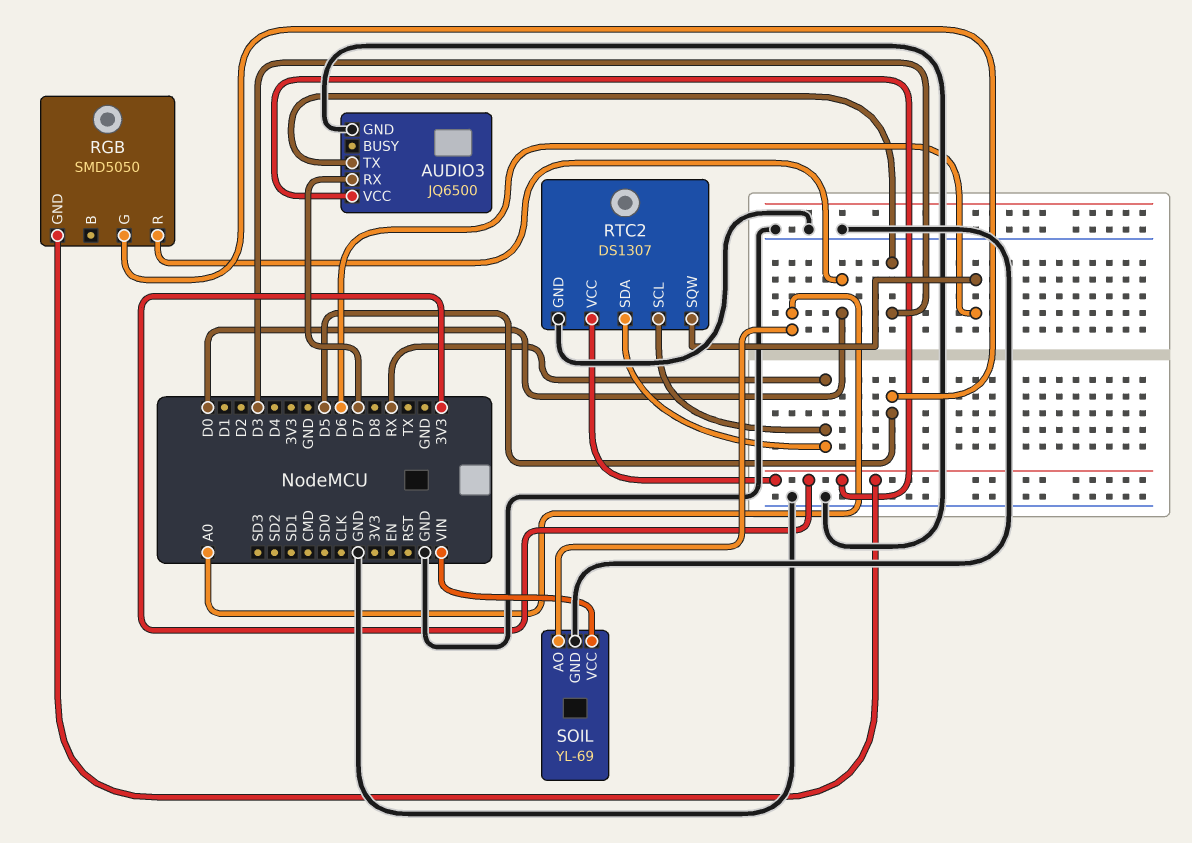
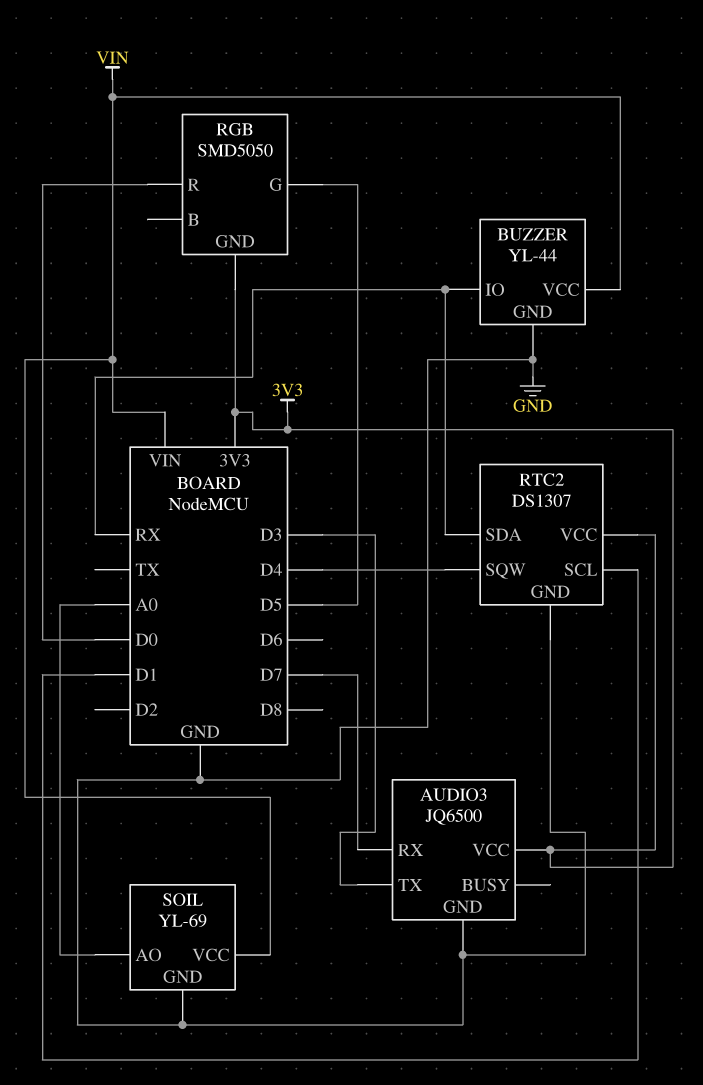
BUZZER: none -> YL-44
BUZZER pin GND: none -> GND
BUZZER pin IO: none -> RX
BUZZER pin VCC: none -> VIN
RTC2 pin SCL: RX -> D1
RTC2 pin SQW: D6 -> D4

